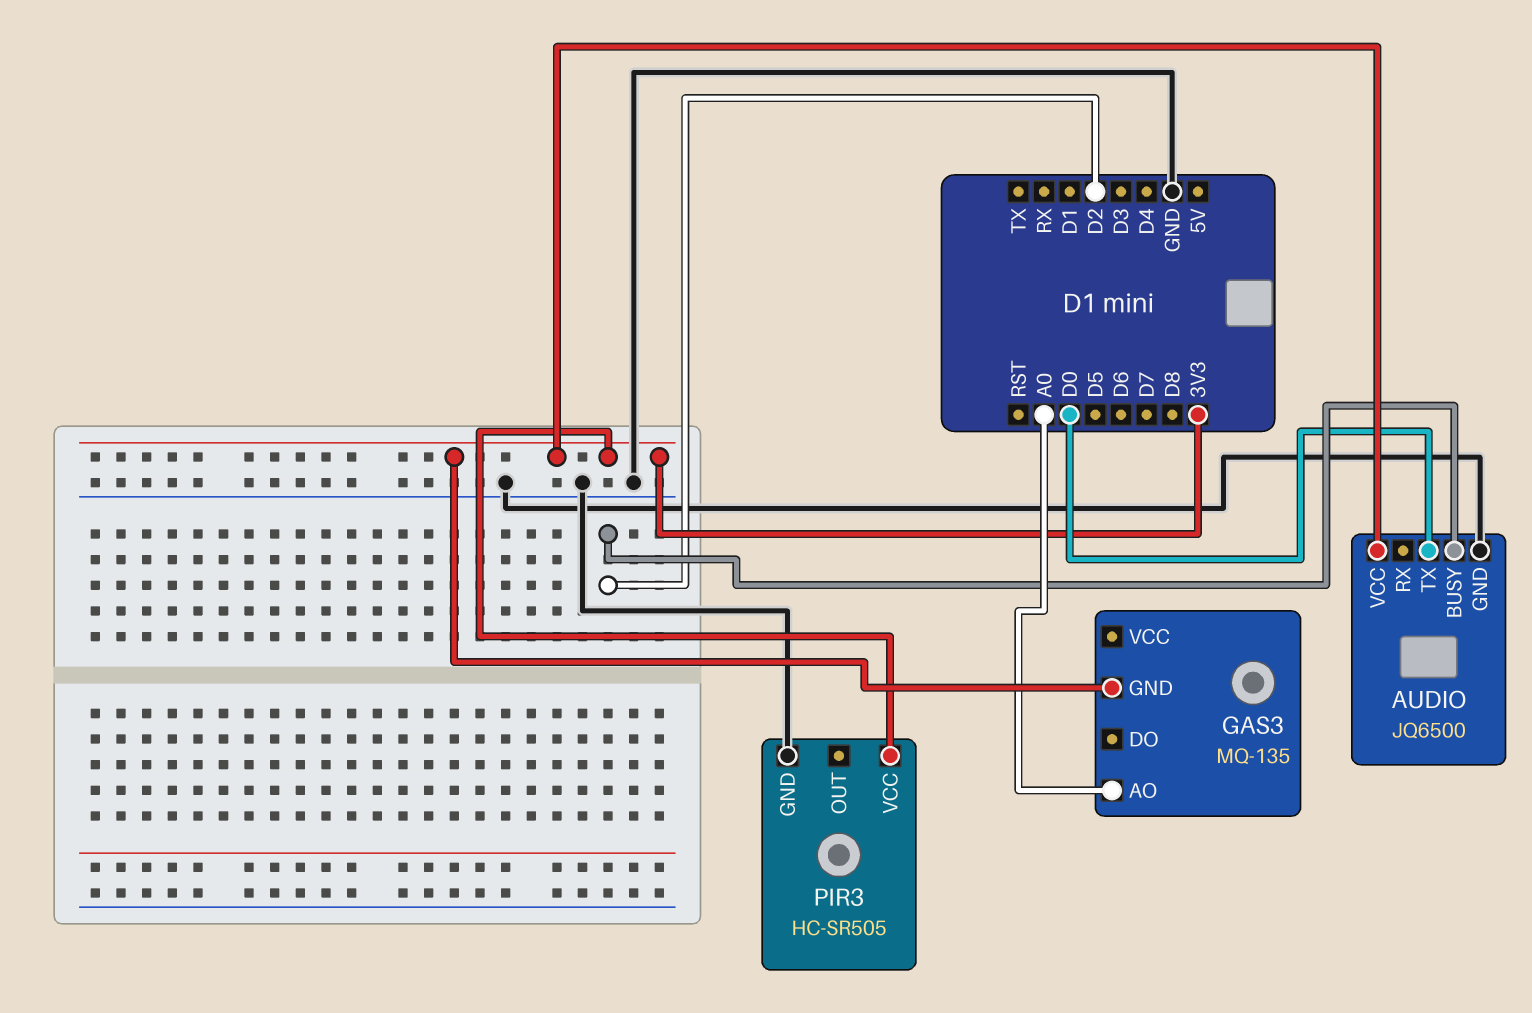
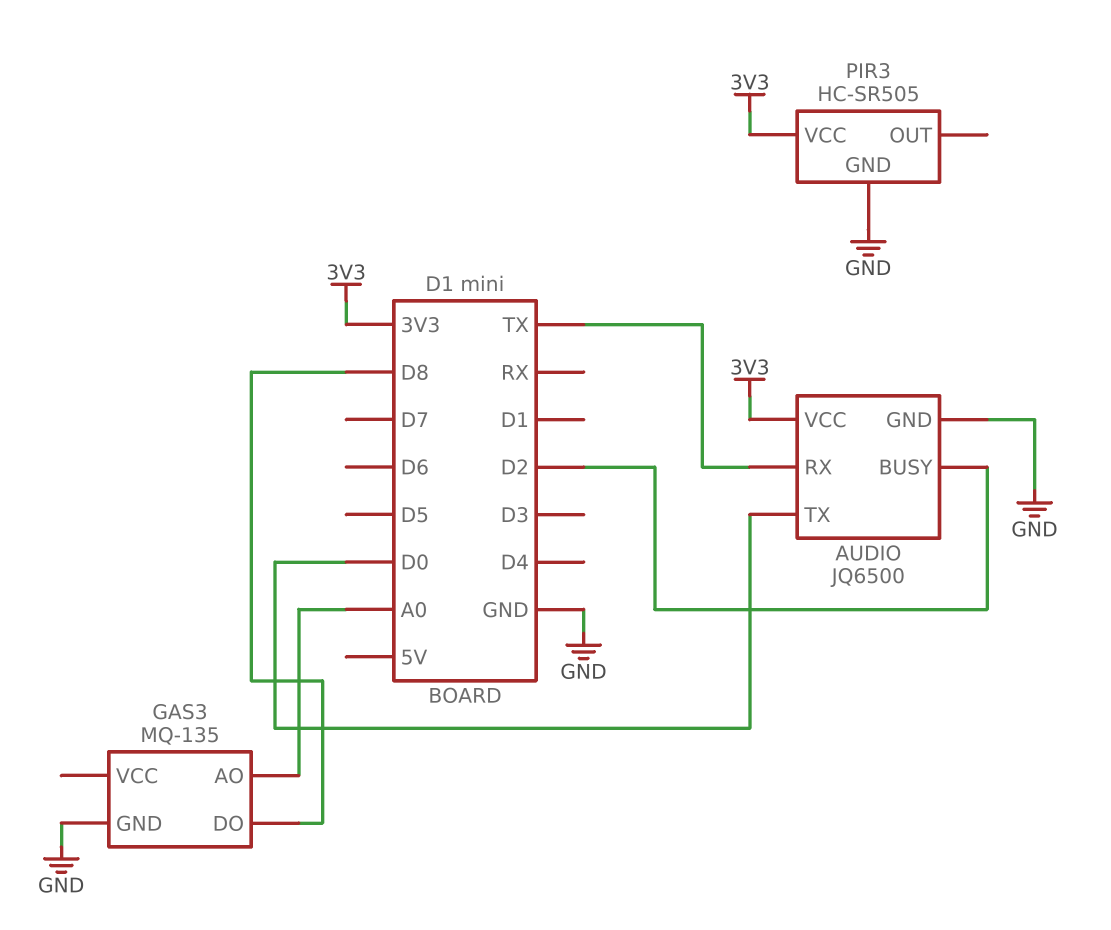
AUDIO pin RX: none -> TX
GAS3 pin DO: none -> D8
GAS3 pin GND: 3V3 -> GND

